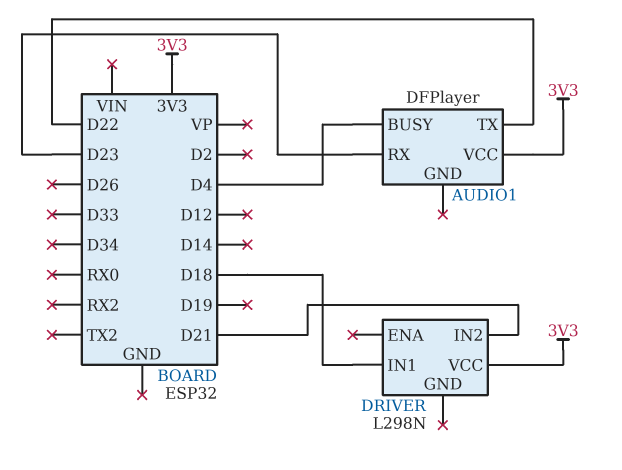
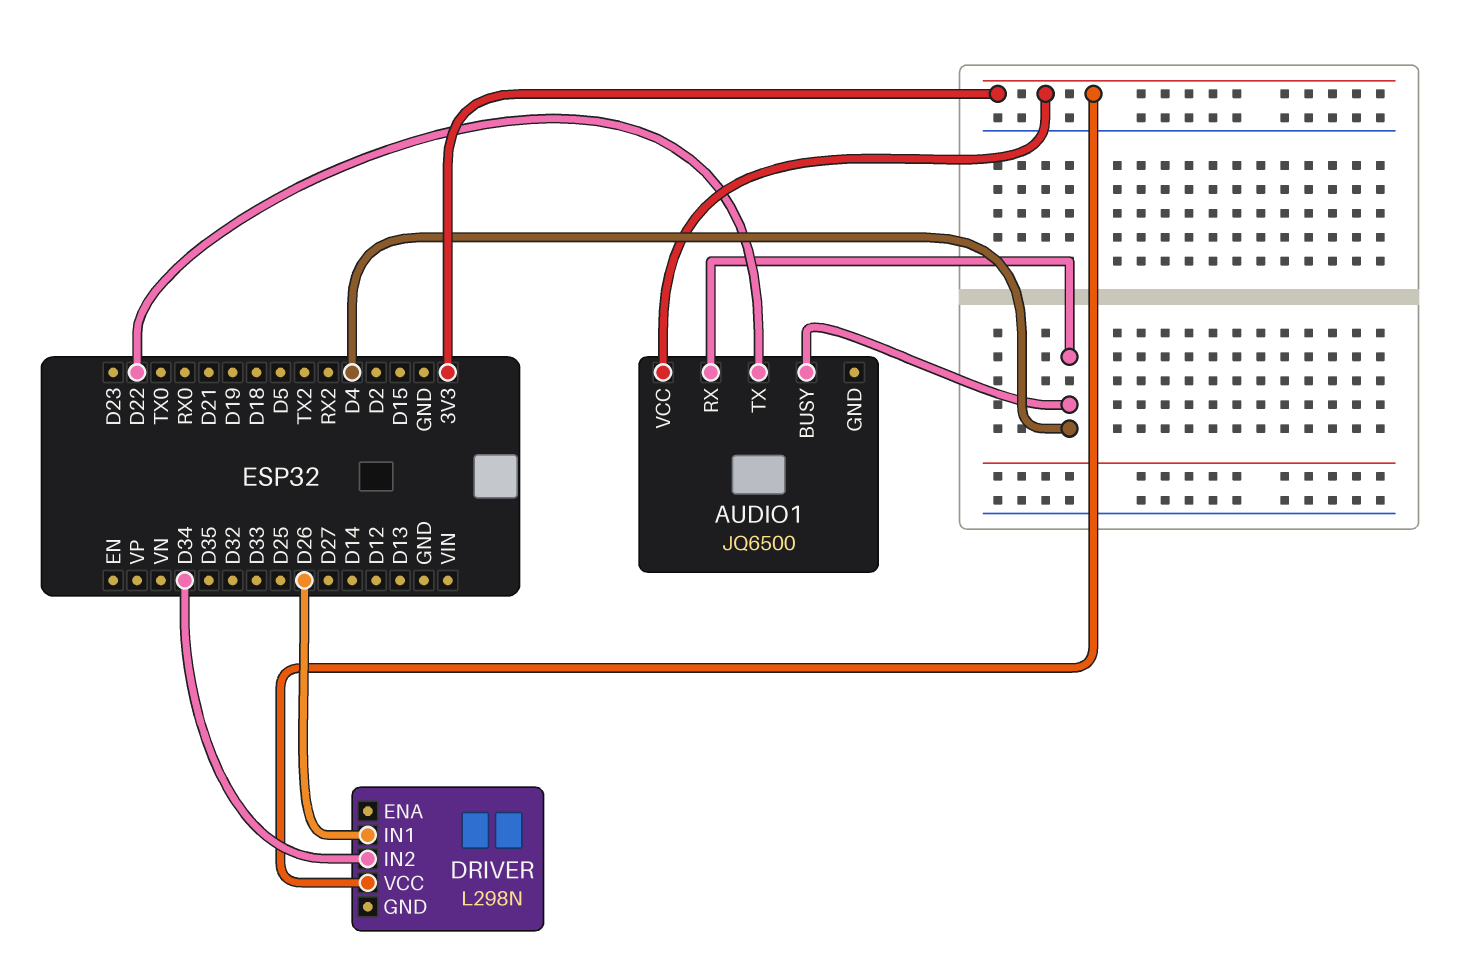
AUDIO1: DFPlayer -> JQ6500
AUDIO1 pin RX: D23 -> D4
DRIVER pin IN1: D18 -> D26
DRIVER pin IN2: D21 -> D34

